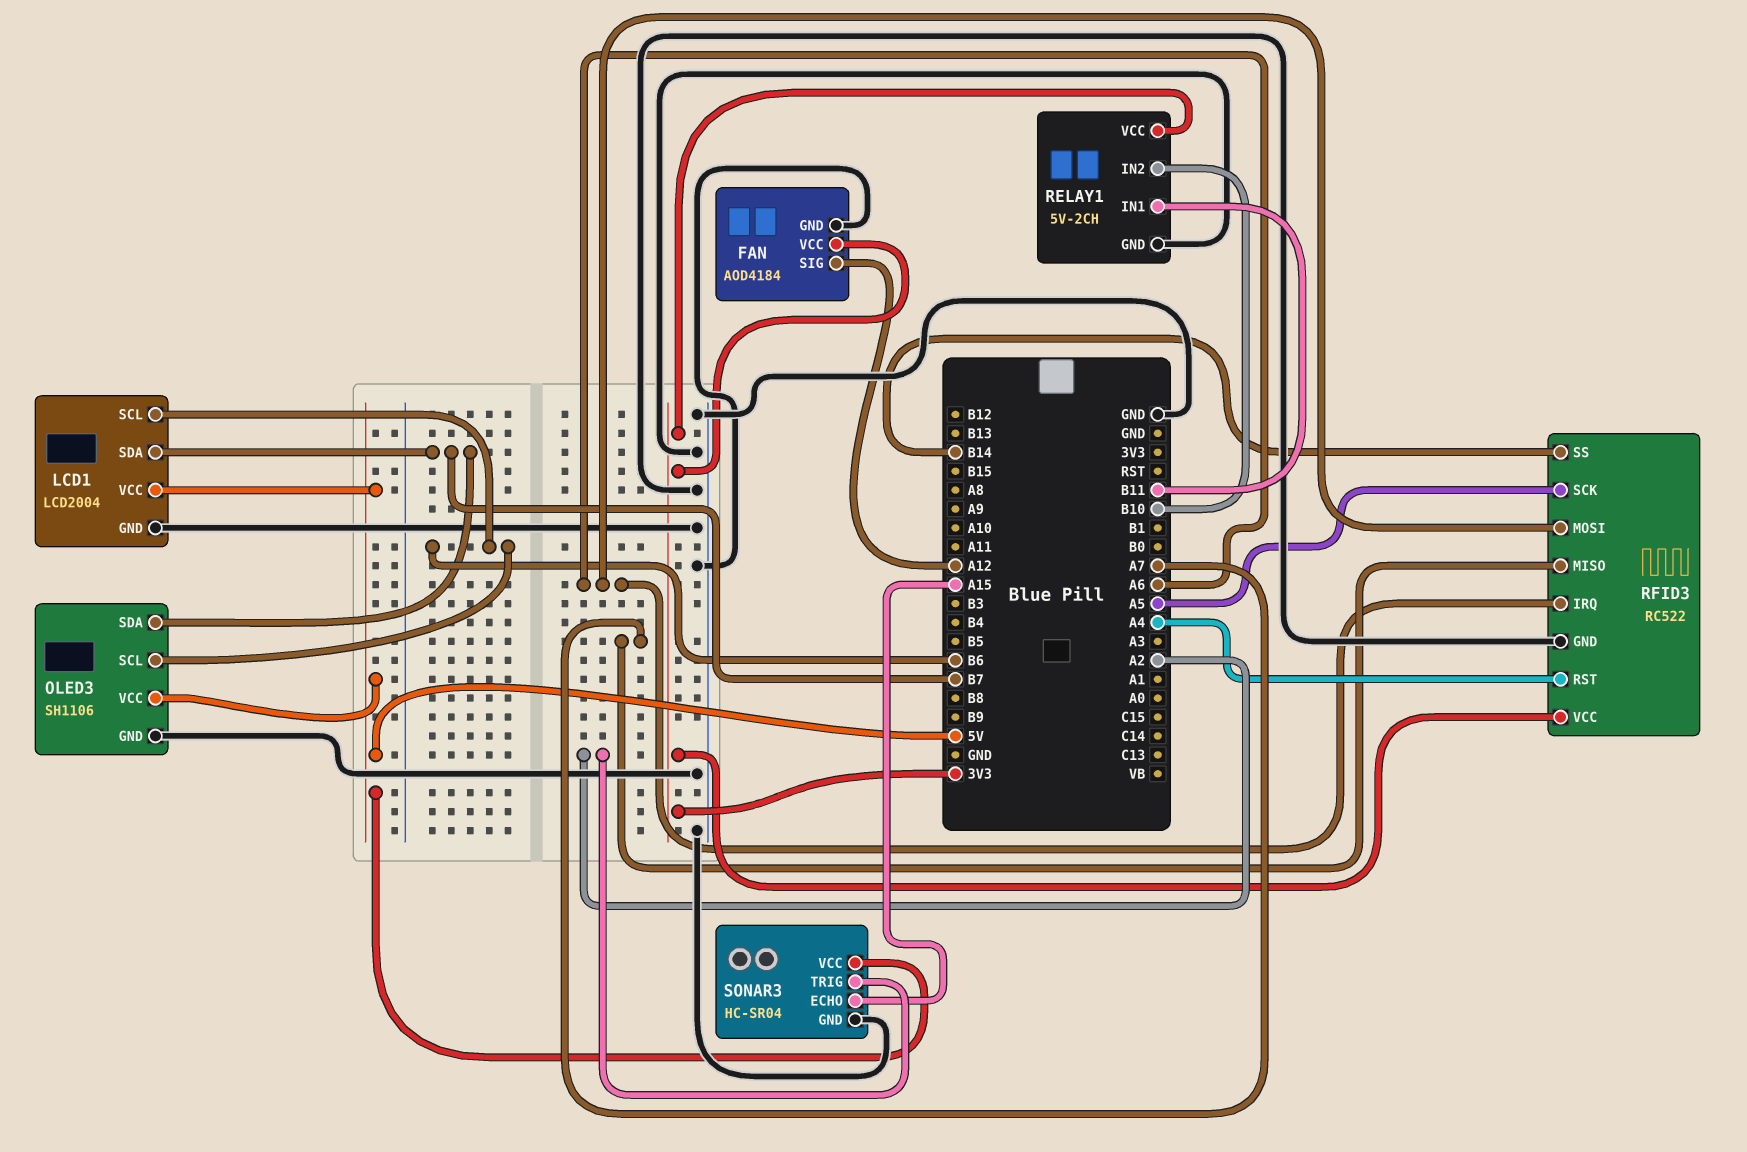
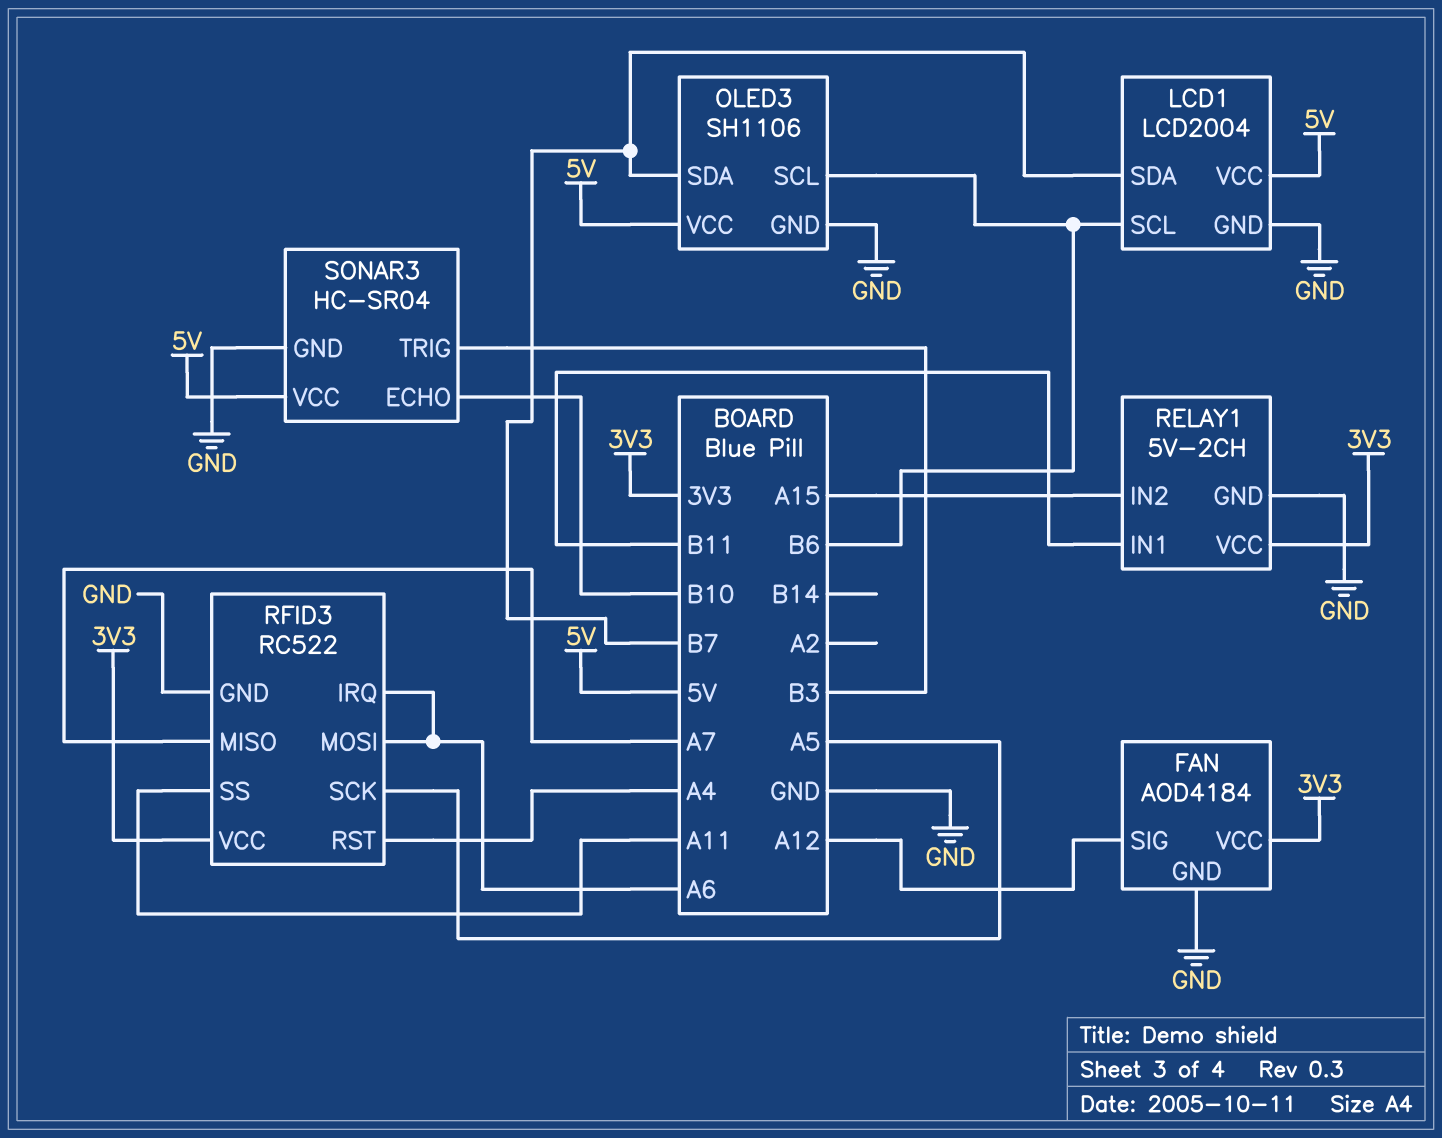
RELAY1 pin IN2: B10 -> A15
RFID3 pin SS: B14 -> A11
SONAR3 pin ECHO: A15 -> B10
SONAR3 pin TRIG: A2 -> B3

